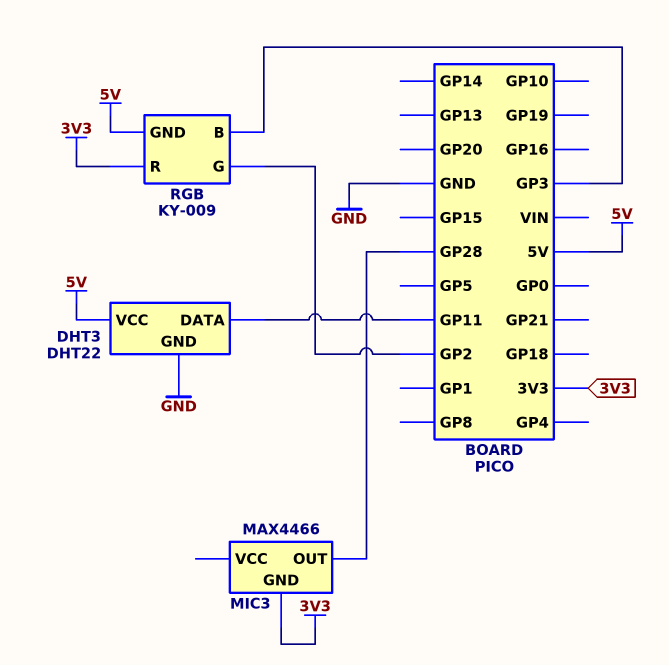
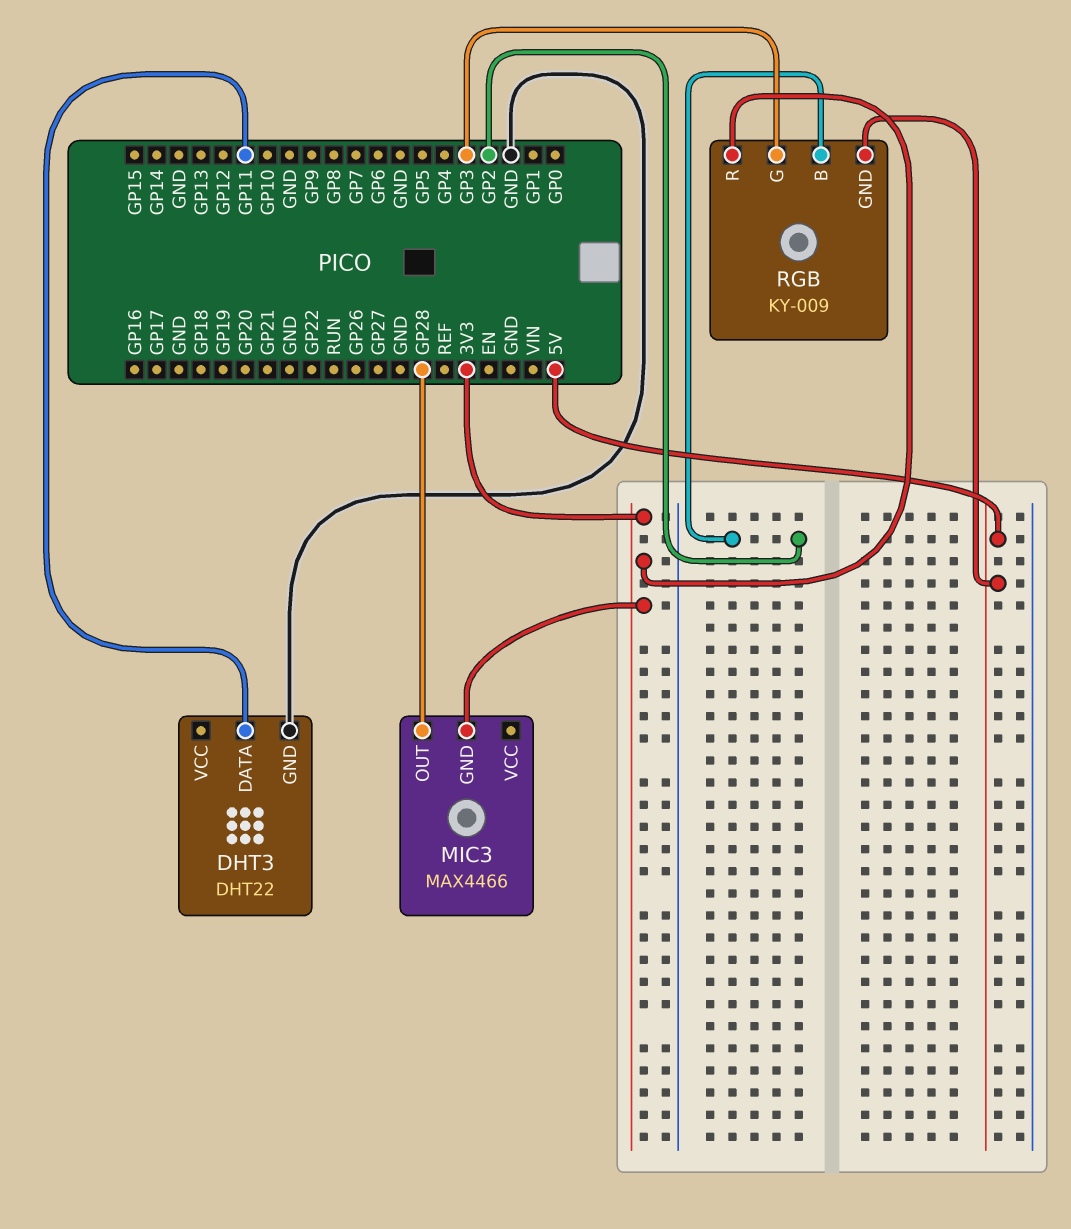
DHT3 pin VCC: 5V -> none
RGB pin B: GP3 -> GP2
RGB pin G: GP2 -> GP3

